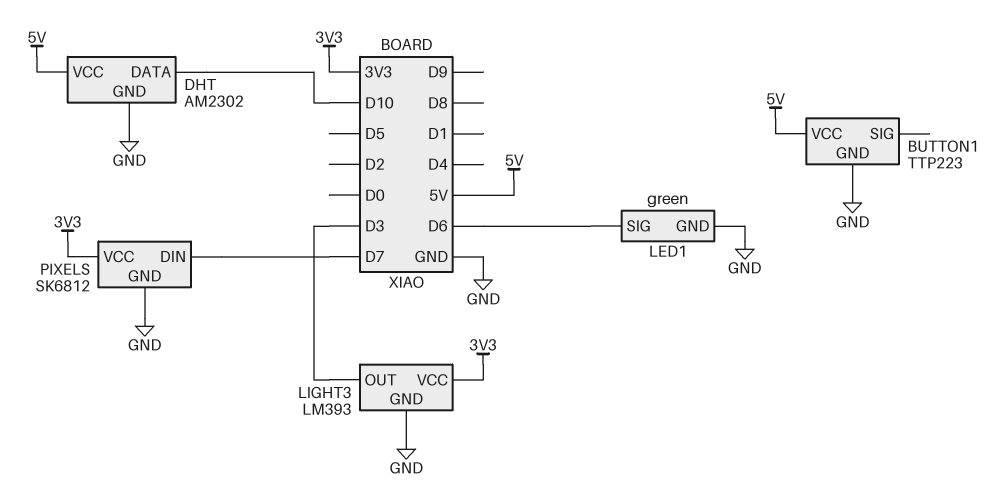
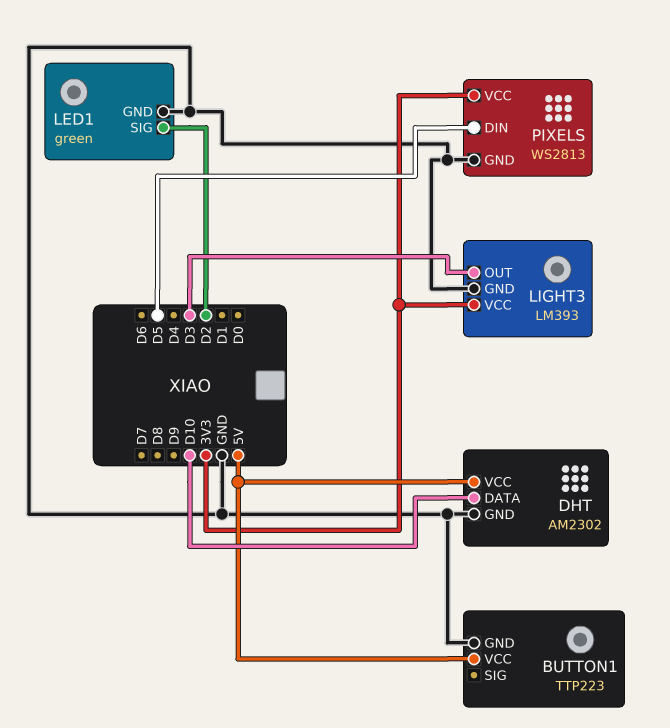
LED1 pin SIG: D6 -> D2
PIXELS: SK6812 -> WS2813
PIXELS pin DIN: D7 -> D5

